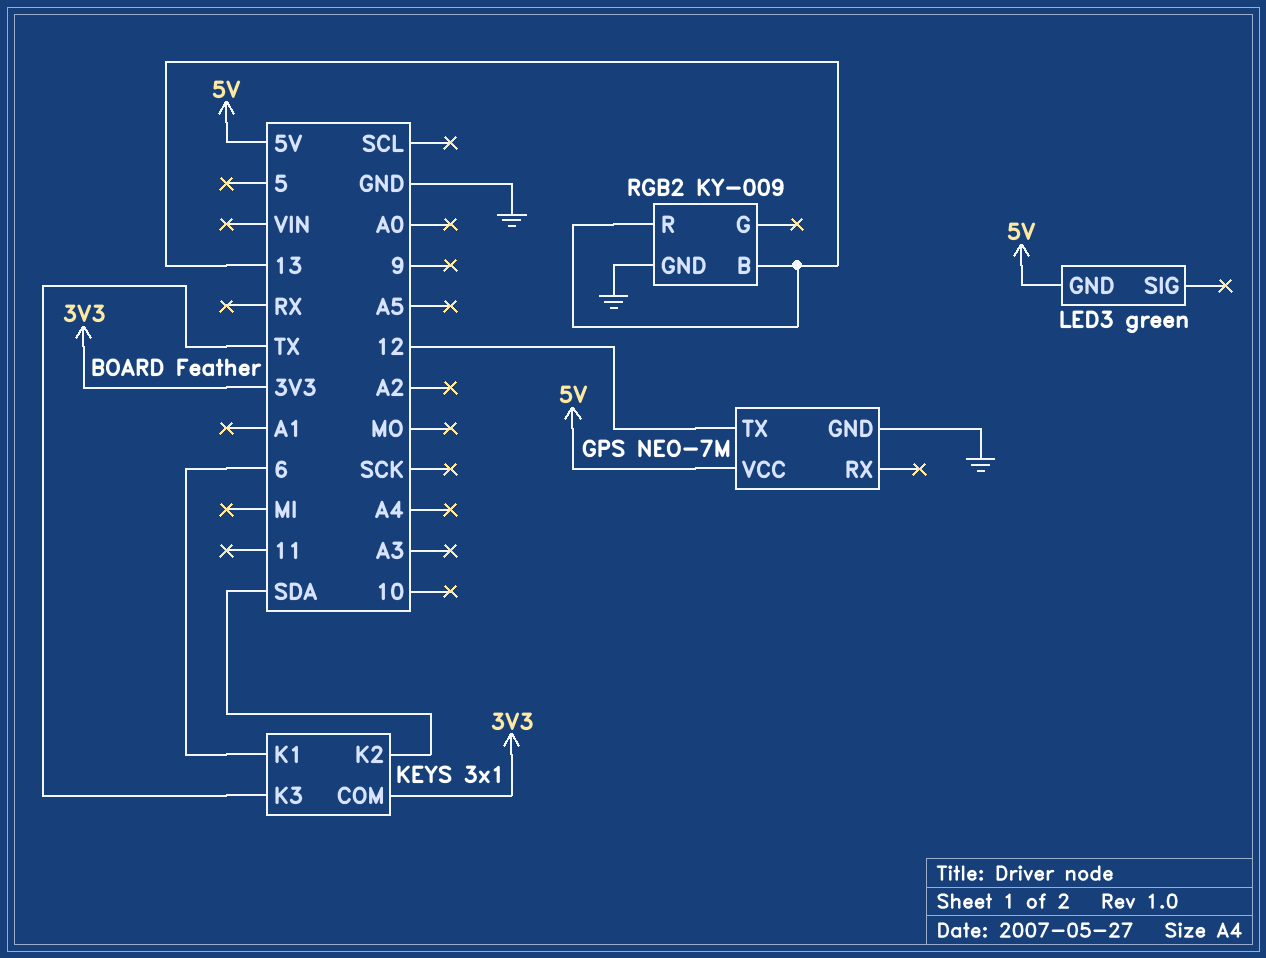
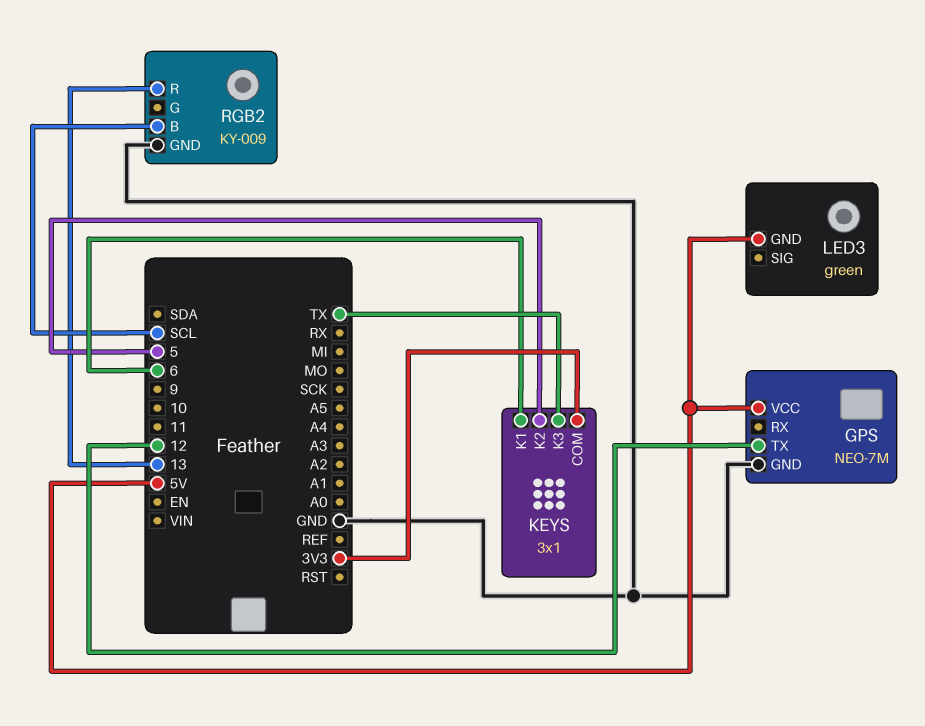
KEYS pin K2: SDA -> 5
RGB2 pin B: 13 -> SCL

